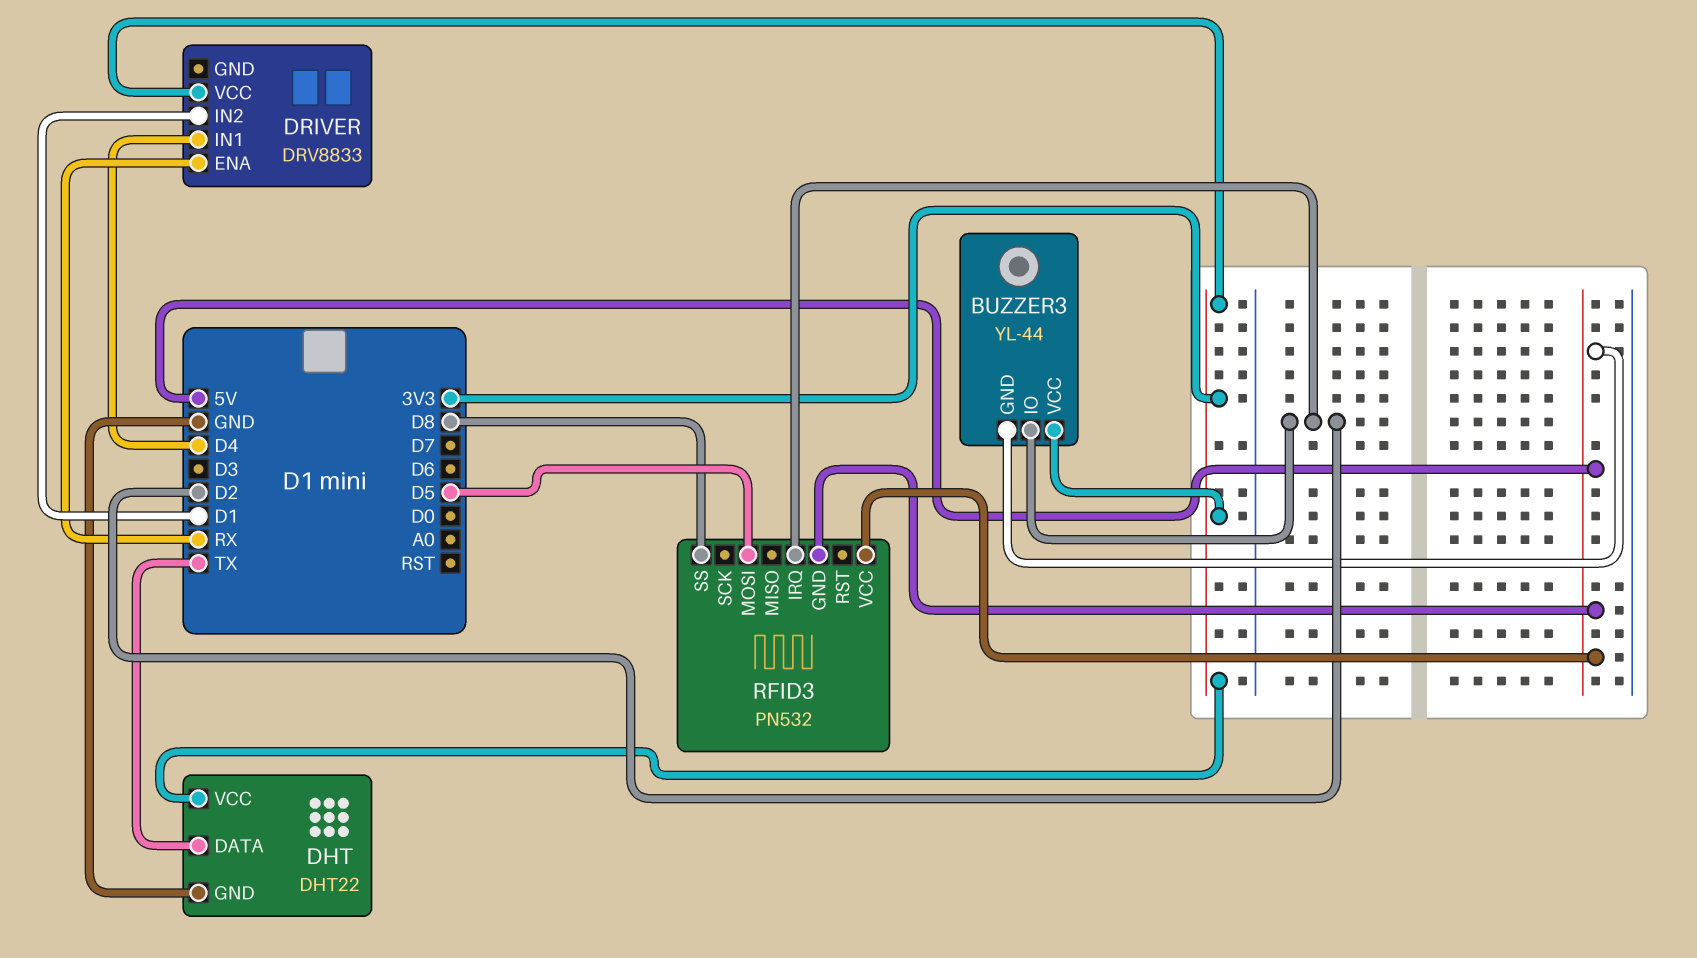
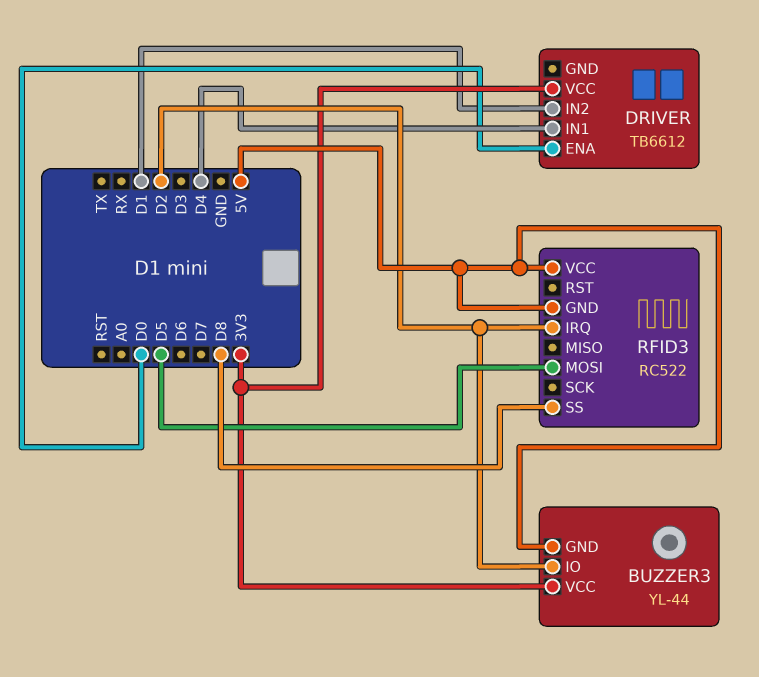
DHT: DHT22 -> none
DHT pin DATA: TX -> none
DHT pin GND: GND -> none
DHT pin VCC: 3V3 -> none
DRIVER: DRV8833 -> TB6612
DRIVER pin ENA: RX -> D0
RFID3: PN532 -> RC522

